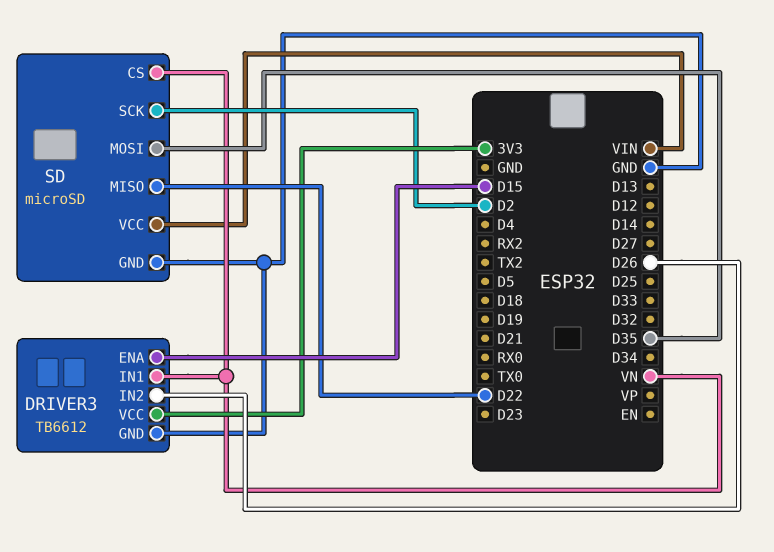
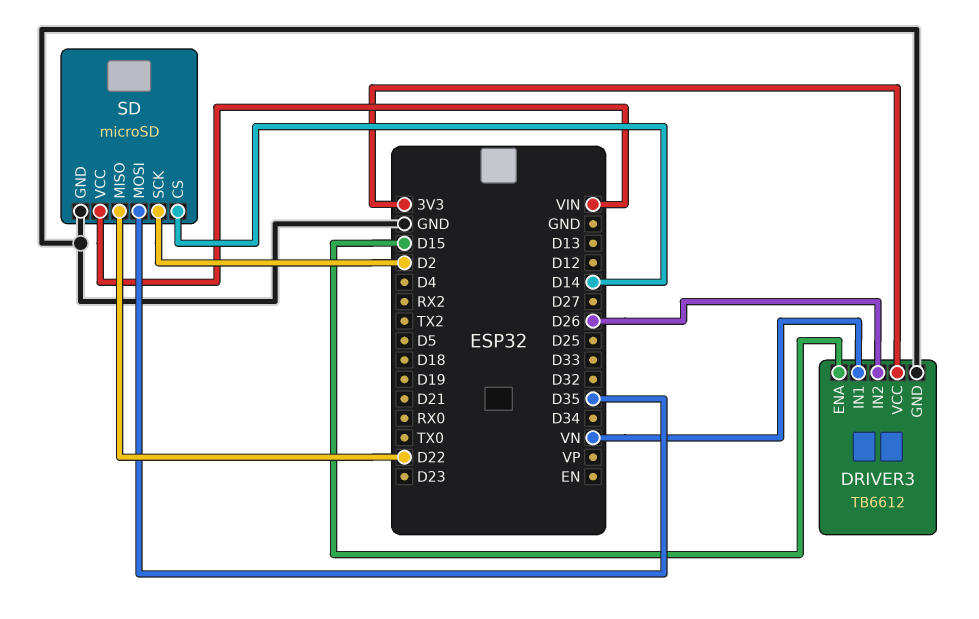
SD pin CS: VN -> D14

